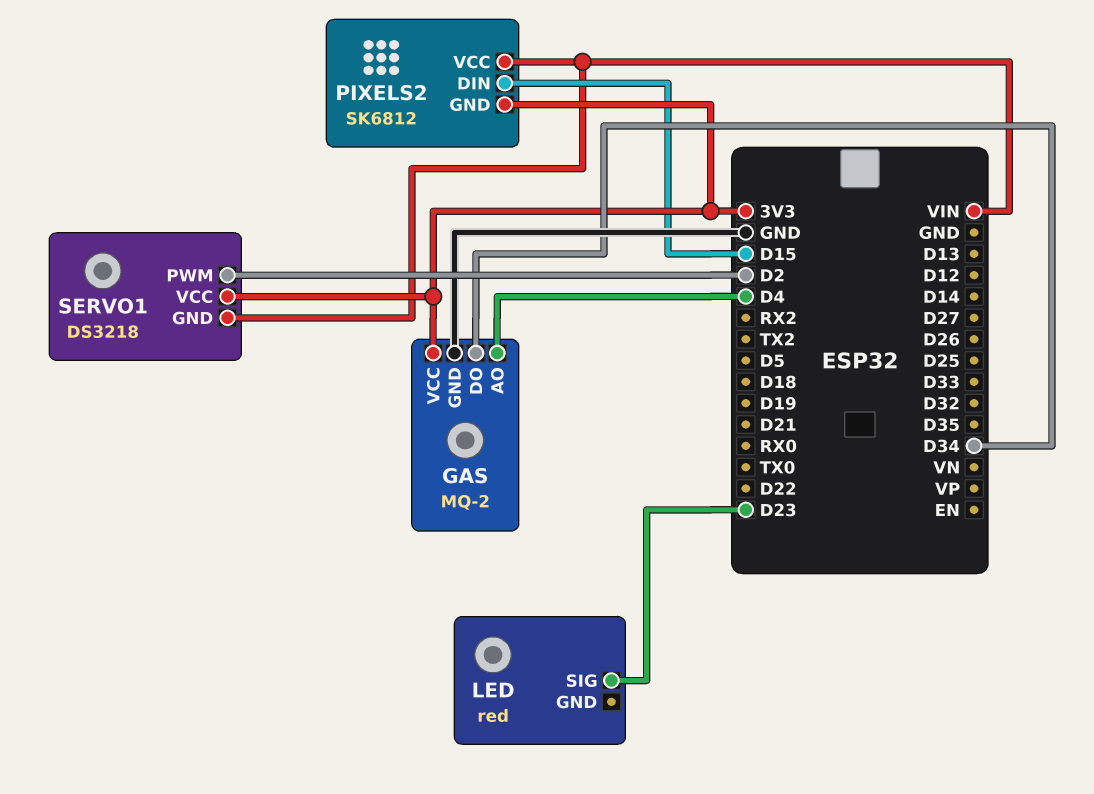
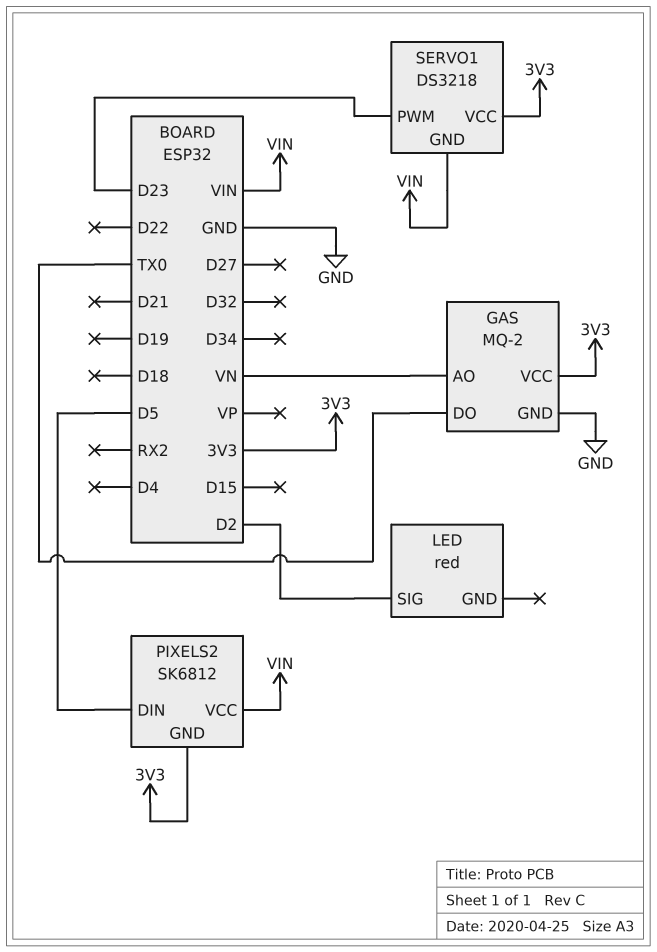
GAS pin AO: D4 -> VN
GAS pin DO: D34 -> TX0
LED pin SIG: D23 -> D2
PIXELS2 pin DIN: D15 -> D5
SERVO1 pin PWM: D2 -> D23

